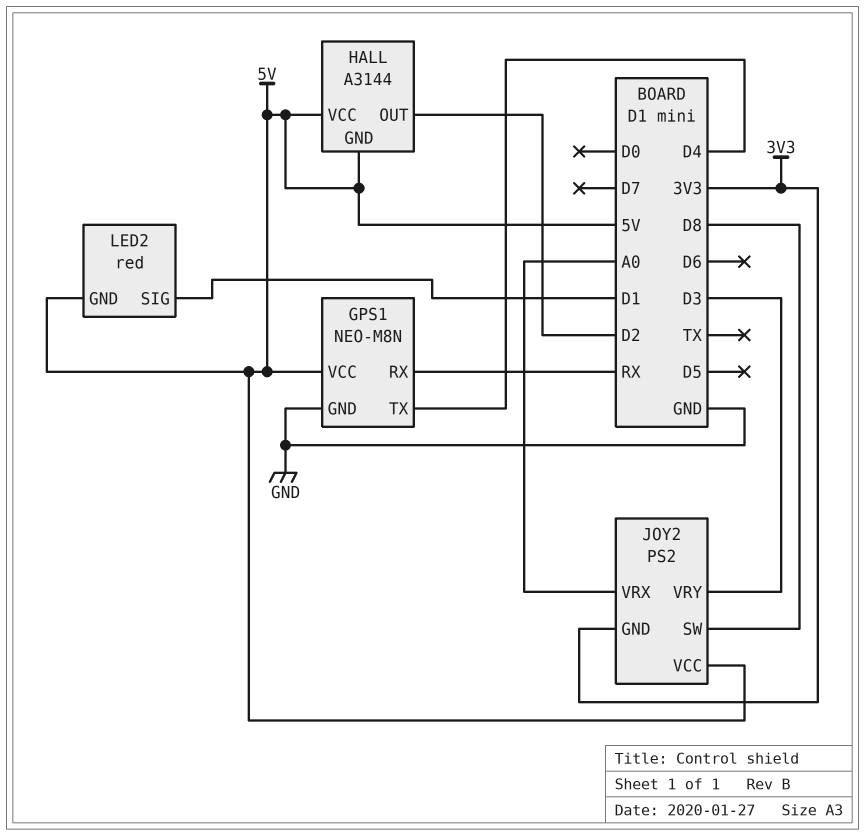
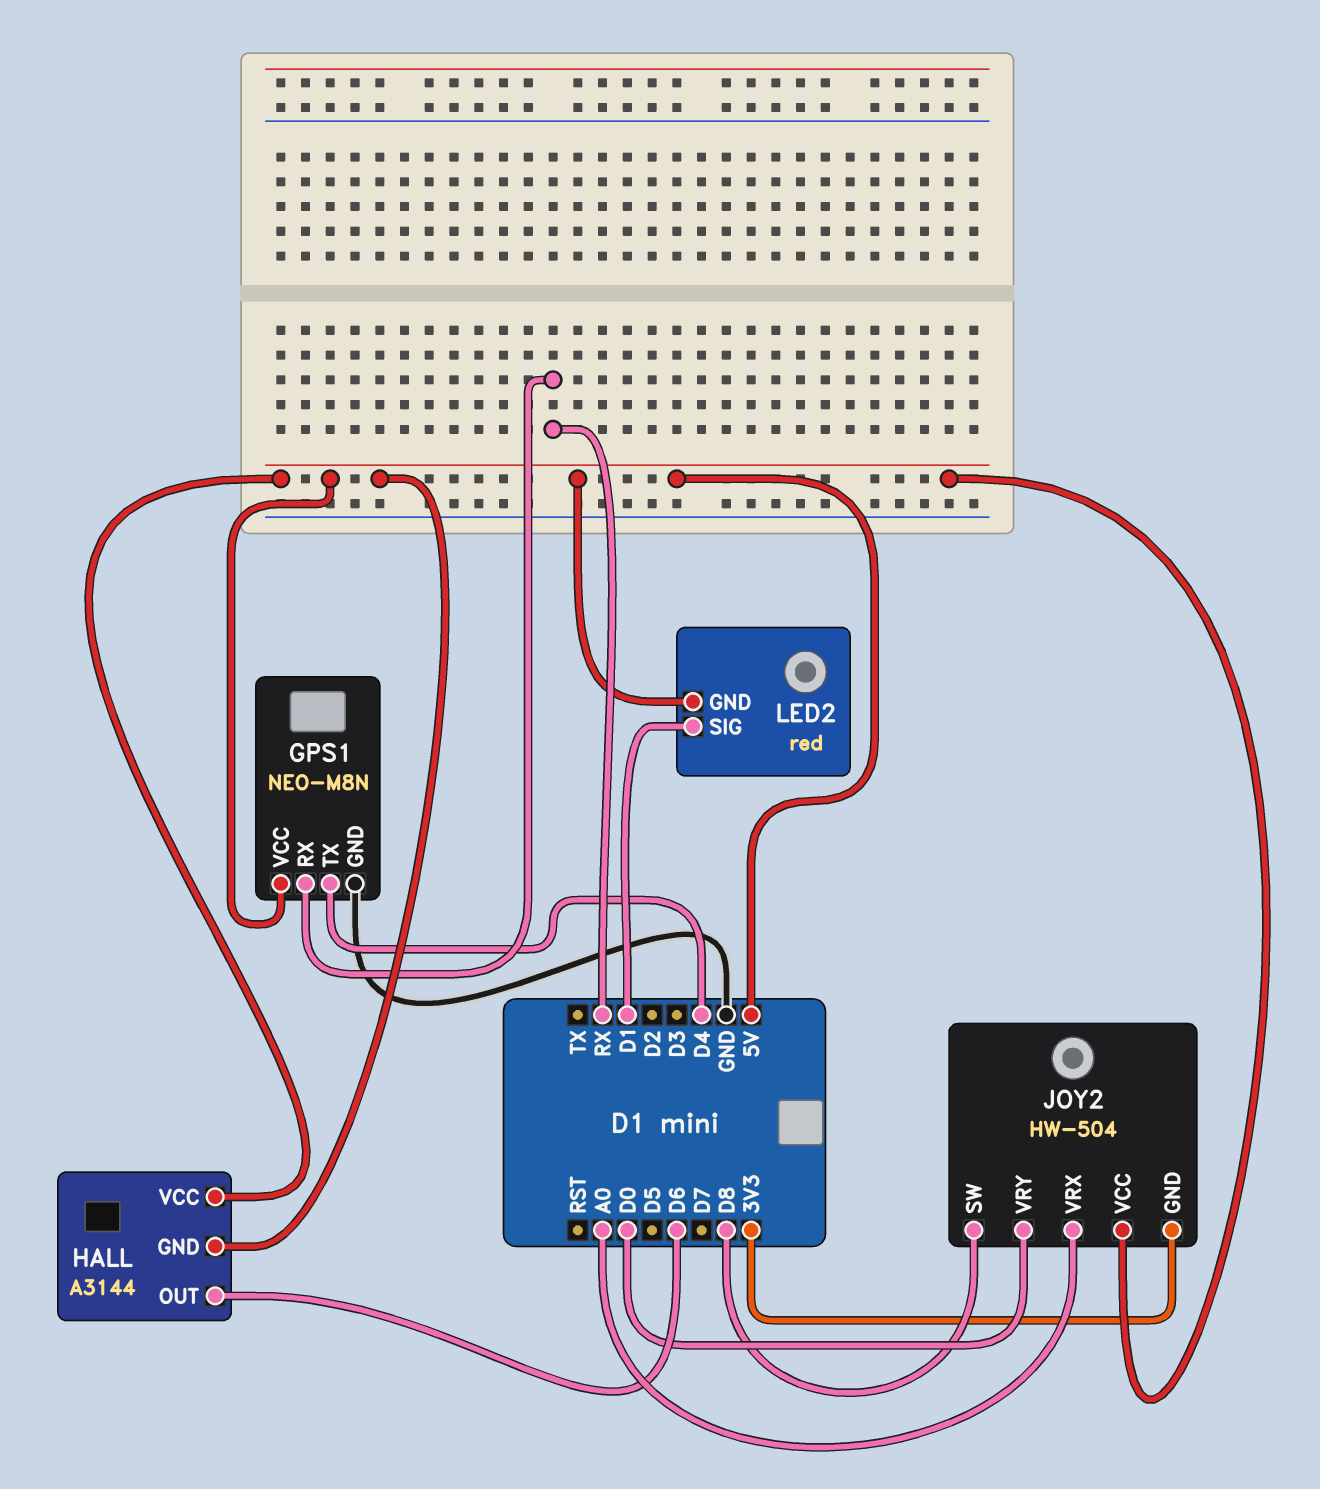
HALL pin OUT: D2 -> D6
JOY2: PS2 -> HW-504
JOY2 pin VRY: D3 -> D0

